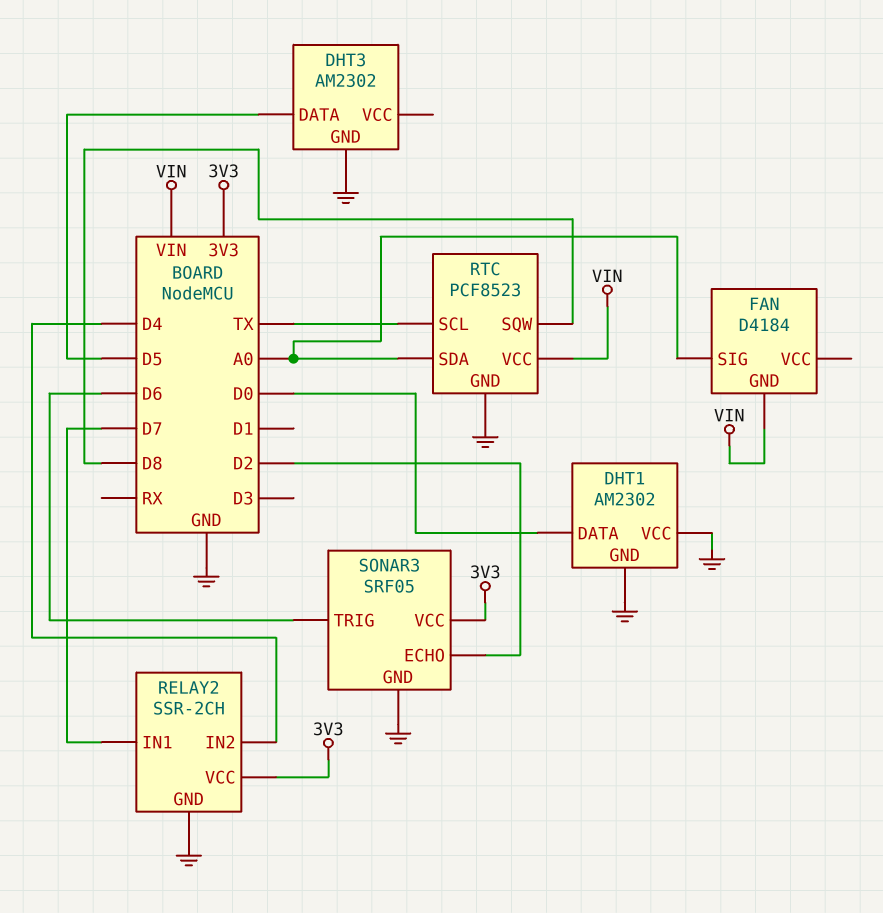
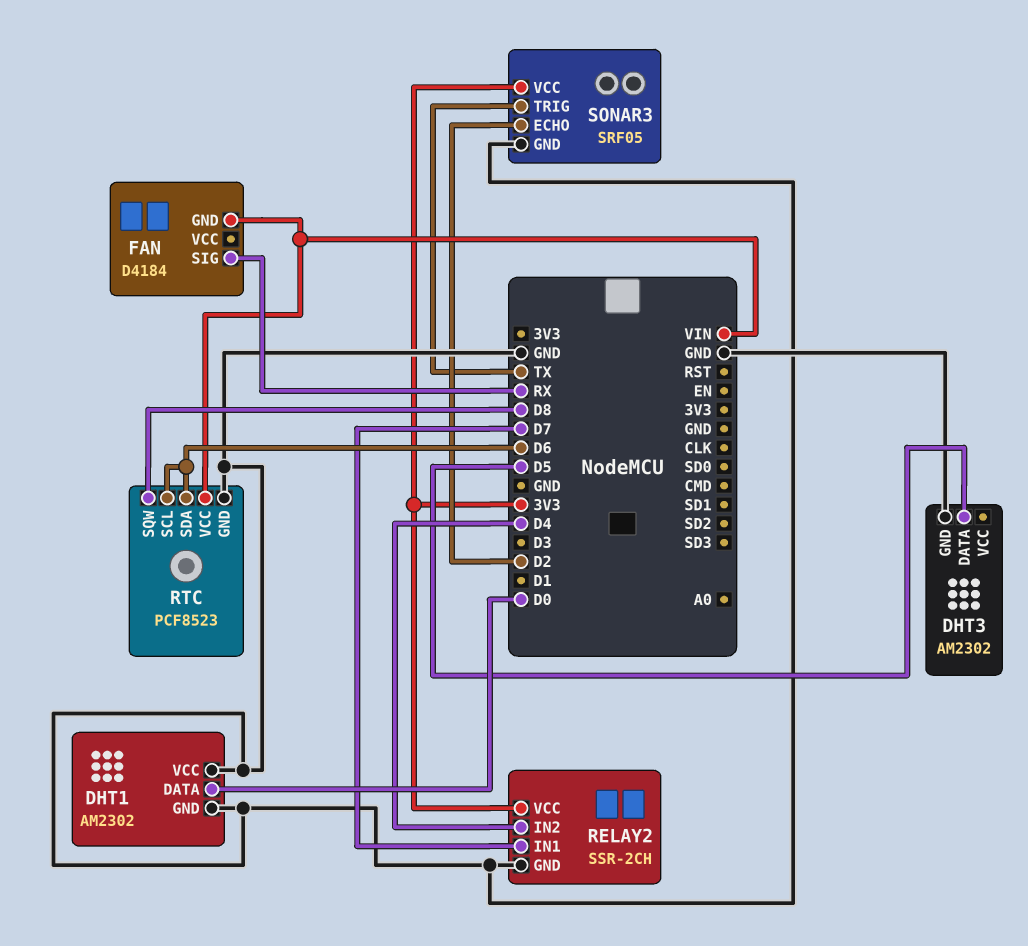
FAN pin SIG: A0 -> RX
RTC pin SCL: TX -> D6
RTC pin SDA: A0 -> D6
SONAR3 pin TRIG: D6 -> TX

